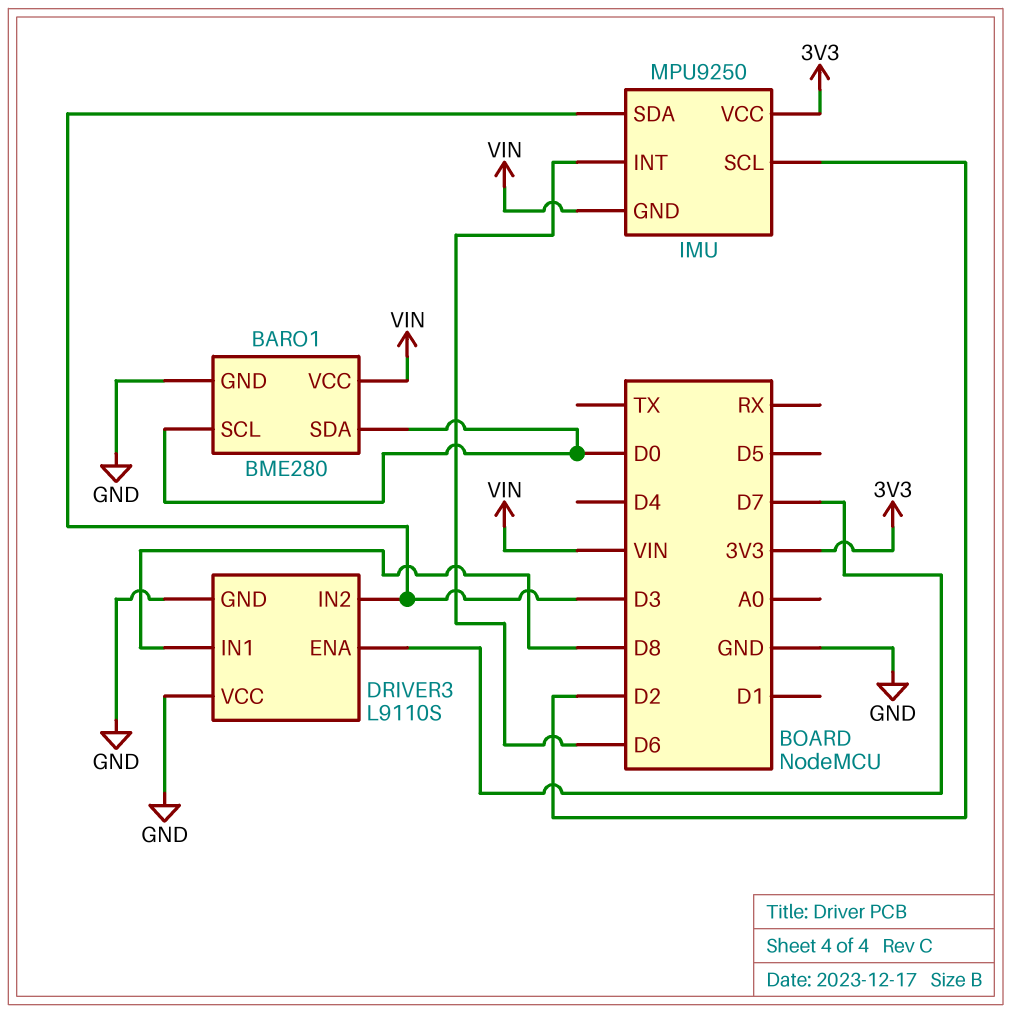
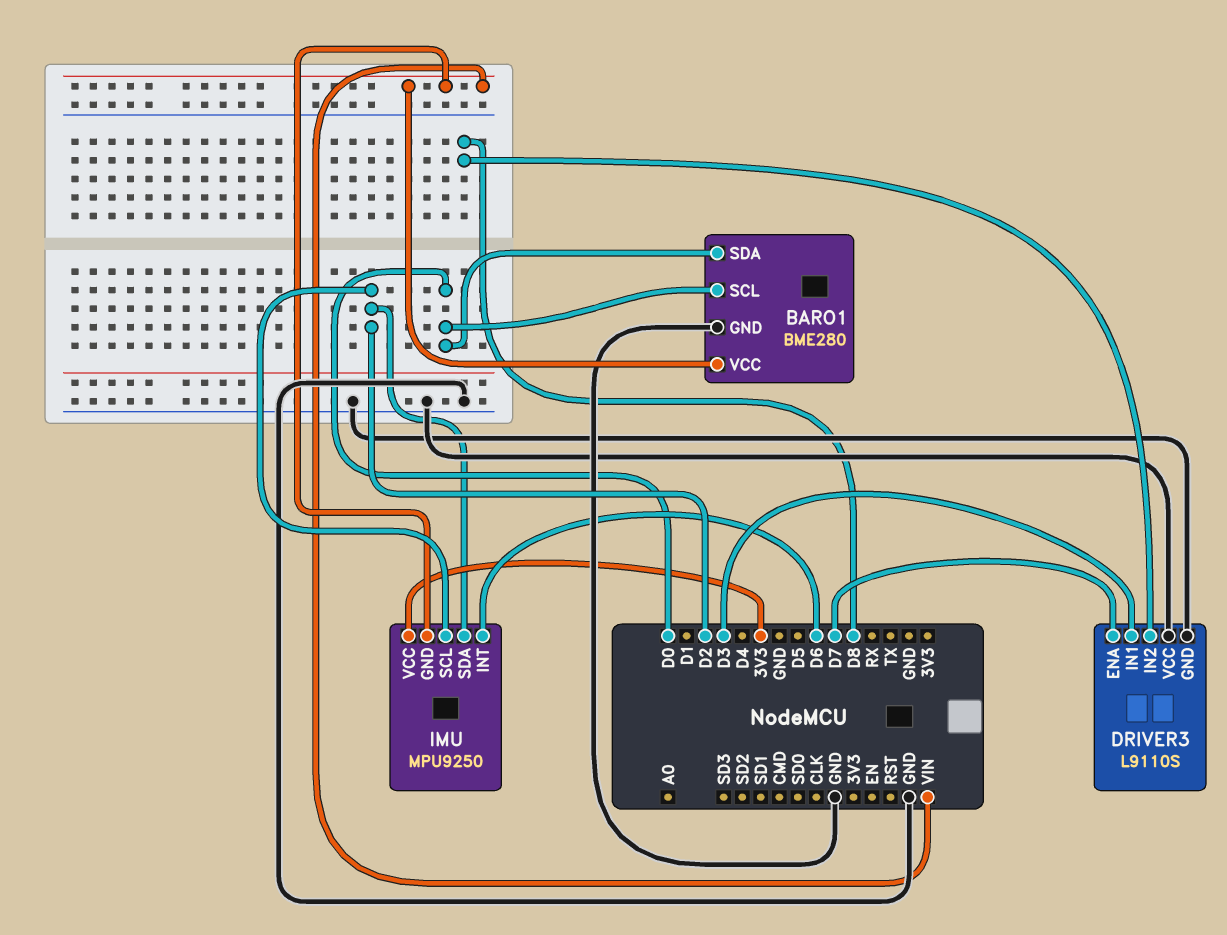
DRIVER3 pin IN1: D8 -> D3
DRIVER3 pin IN2: D3 -> D8
IMU pin SDA: D3 -> D2

